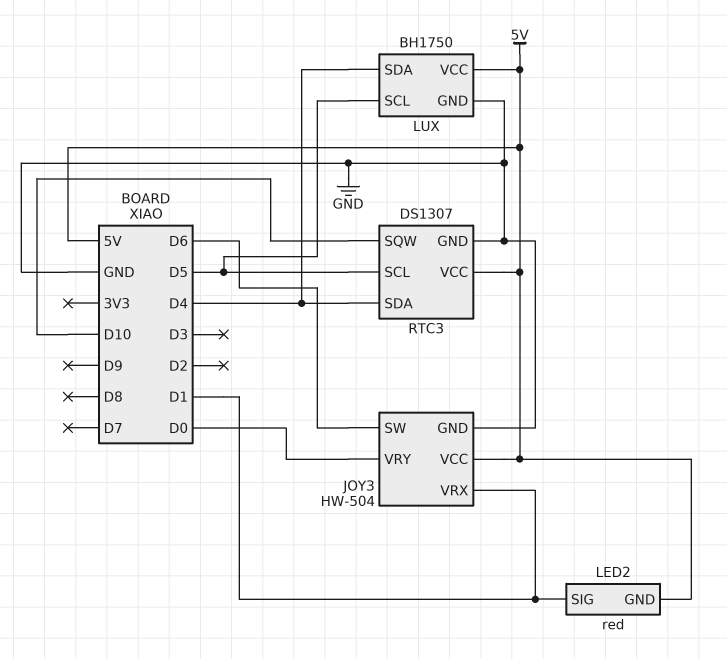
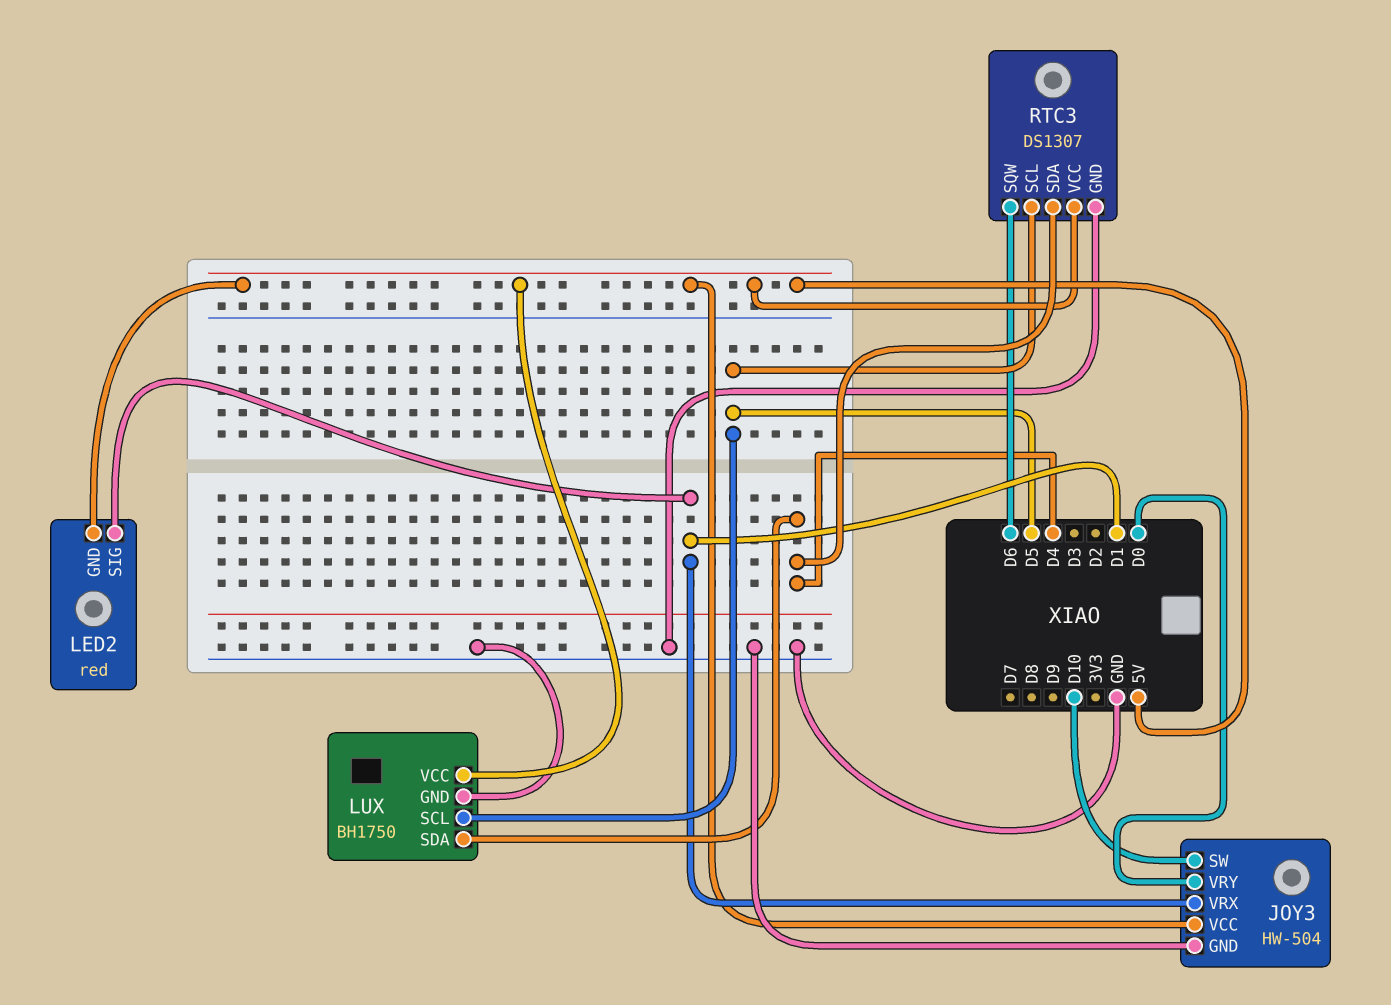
JOY3 pin SW: D6 -> D10
RTC3 pin SQW: D10 -> D6

